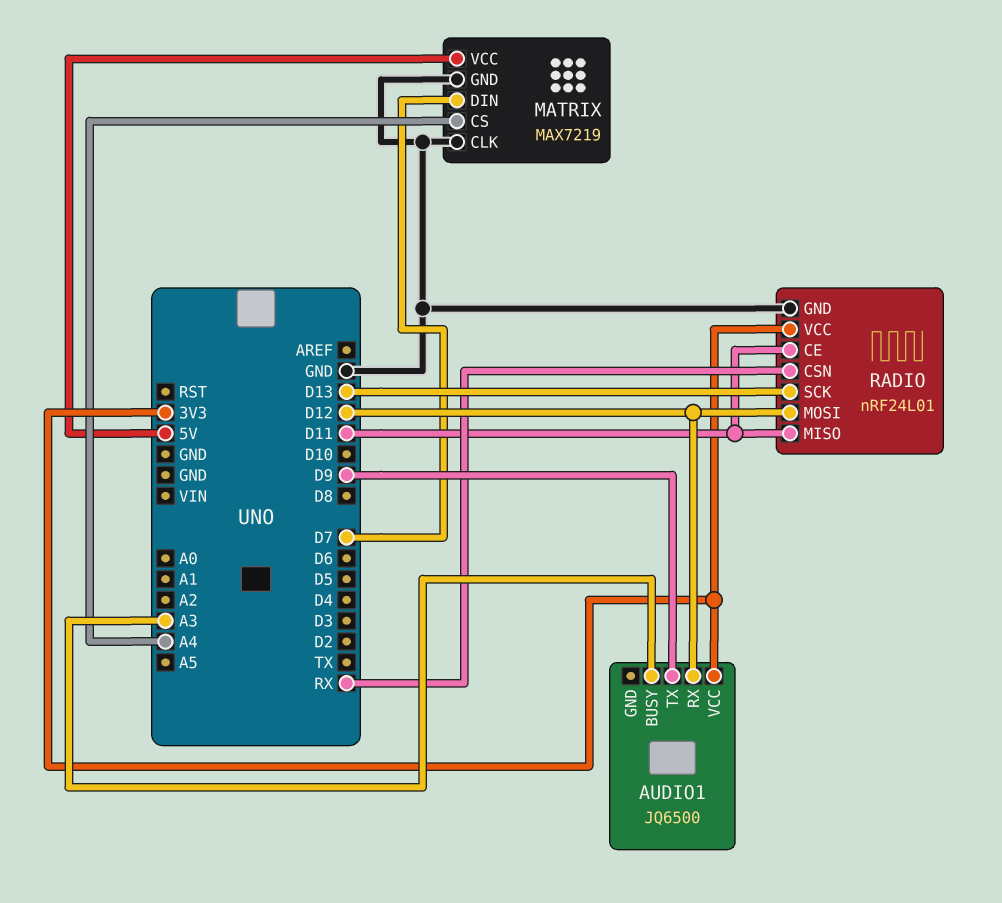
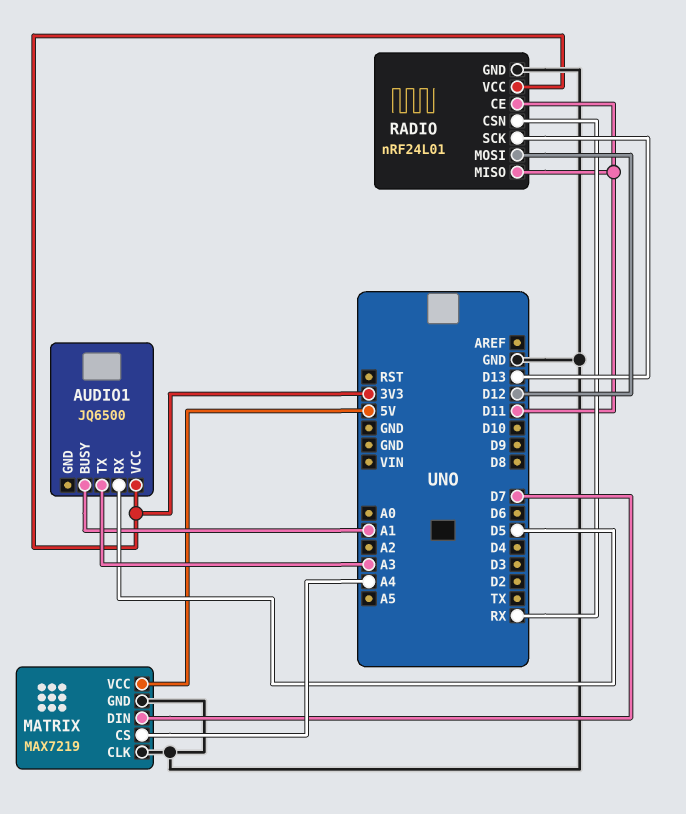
AUDIO1 pin BUSY: A3 -> A1
AUDIO1 pin RX: D12 -> D5
AUDIO1 pin TX: D9 -> A3

